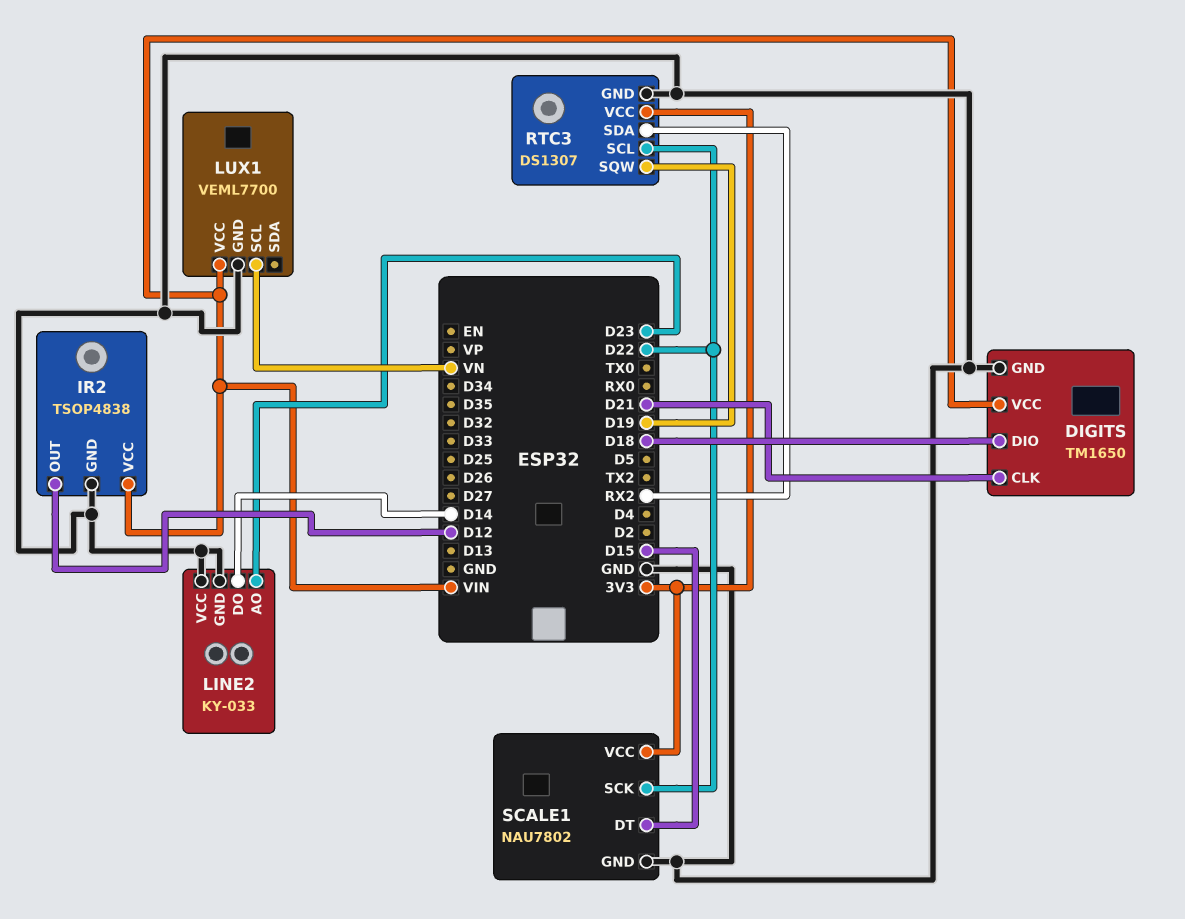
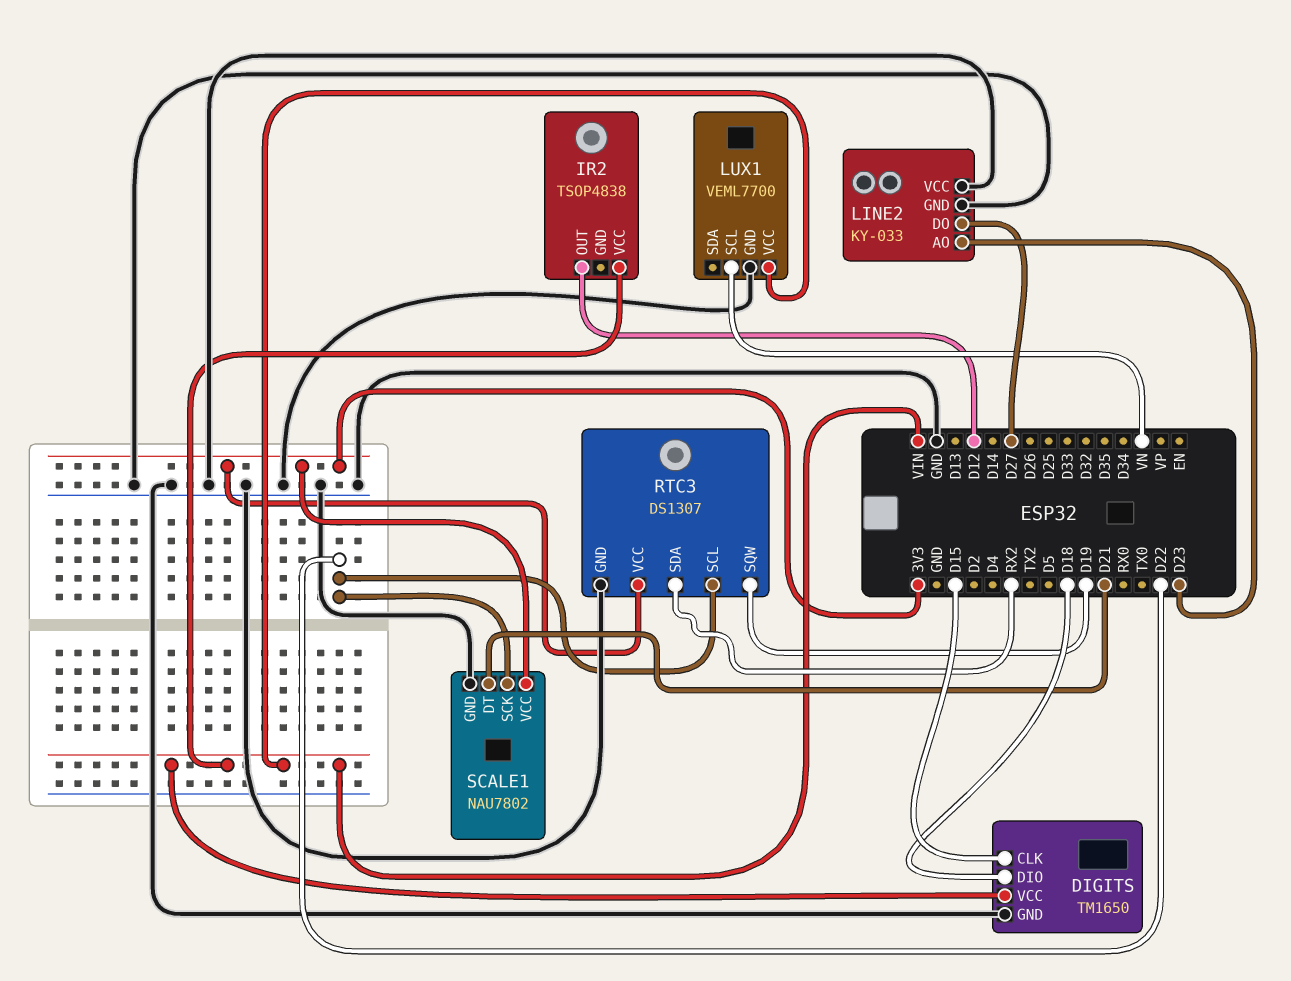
DIGITS pin CLK: D21 -> D15
IR2 pin GND: GND -> none
LINE2 pin DO: D14 -> D27
SCALE1 pin DT: D15 -> D21

